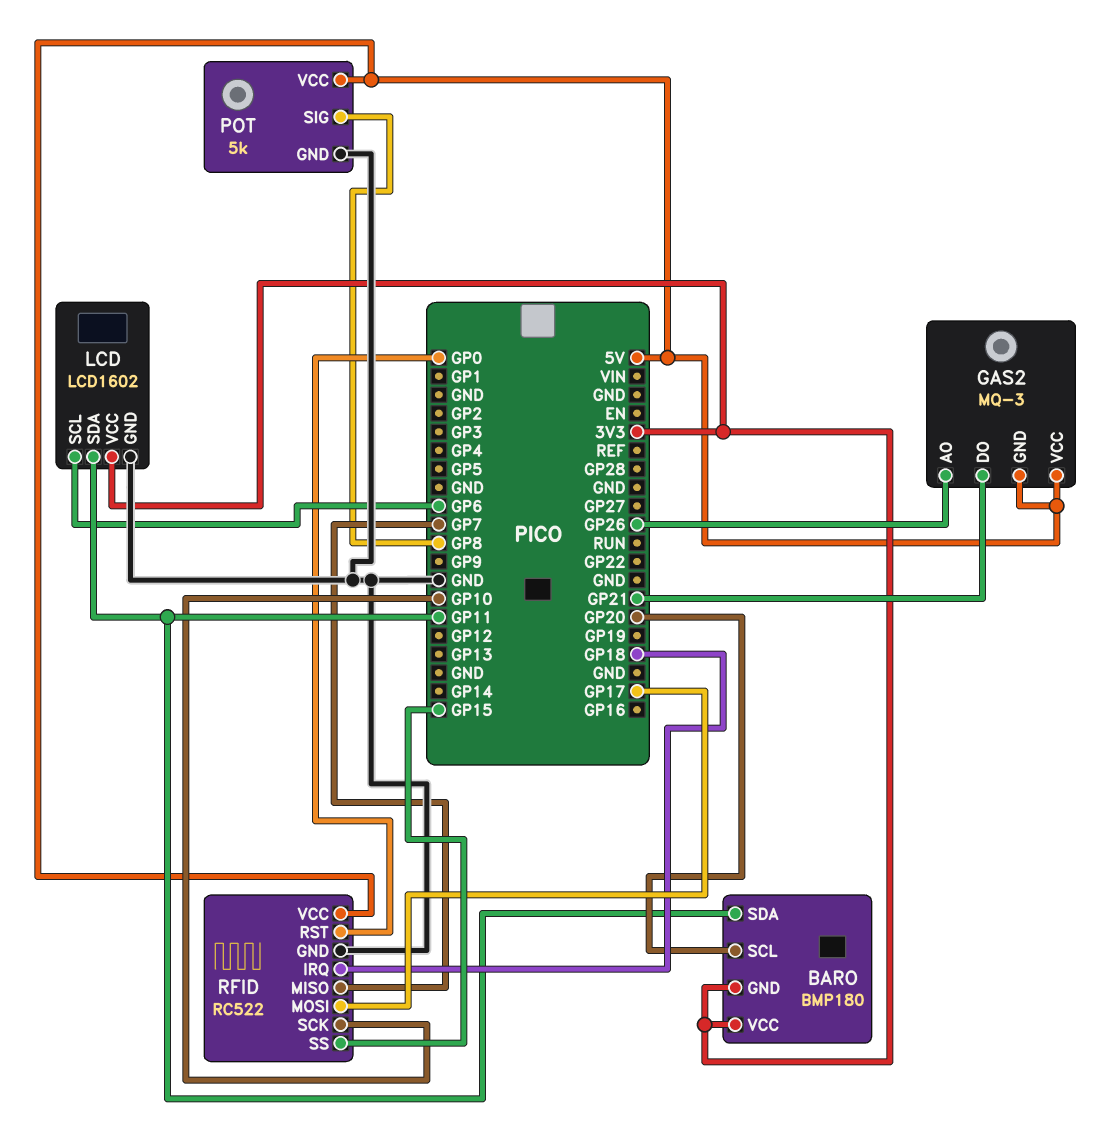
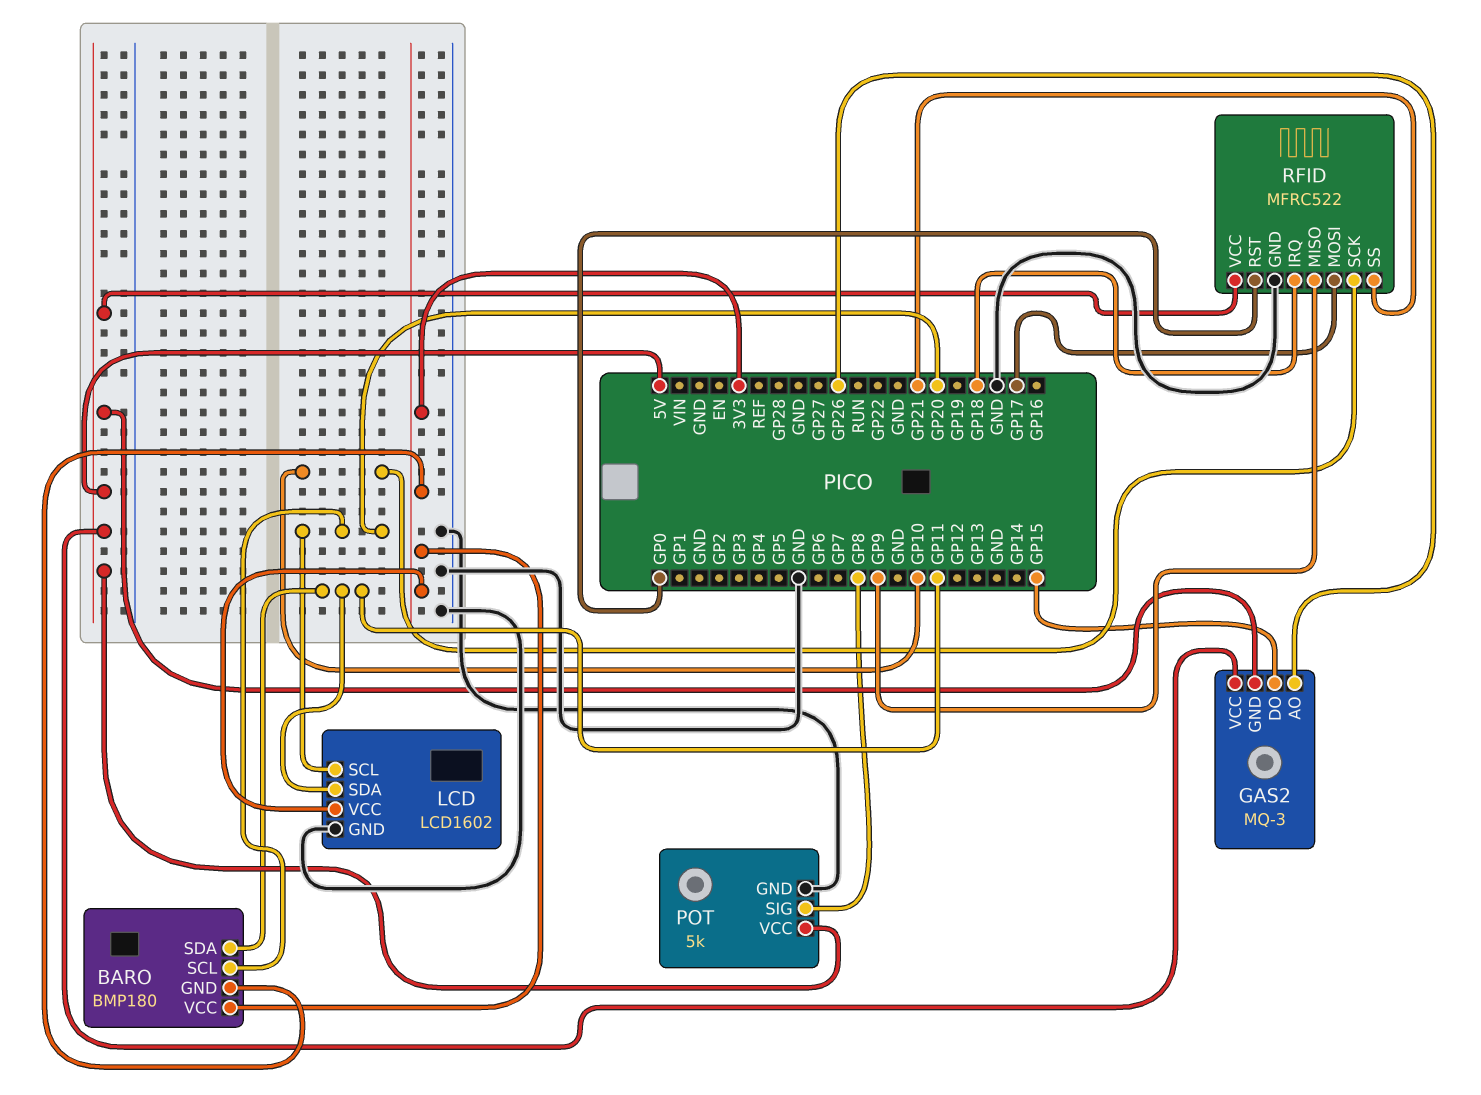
GAS2 pin DO: GP21 -> GP15
LCD pin SCL: GP6 -> GP20
RFID: RC522 -> MFRC522
RFID pin MISO: GP7 -> GP9
RFID pin SS: GP15 -> GP21

